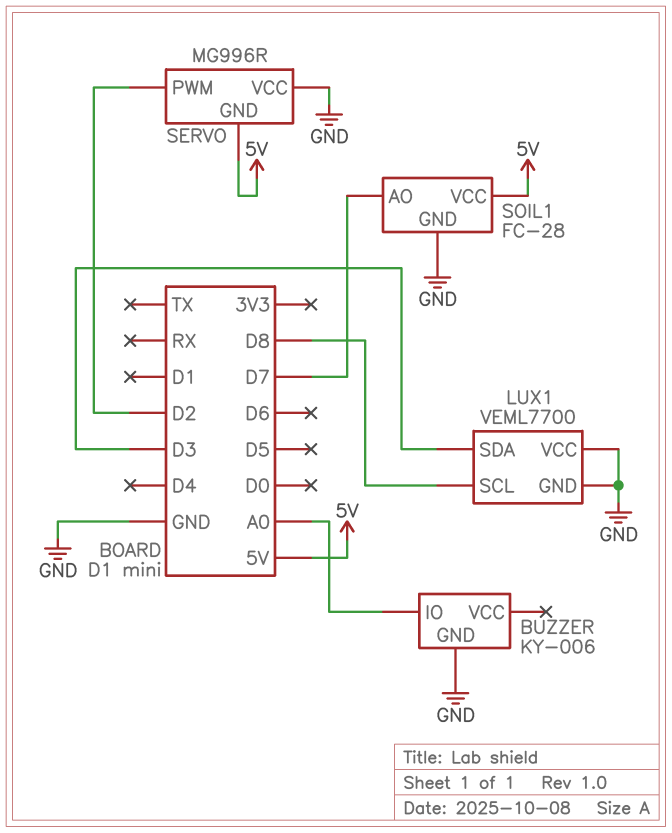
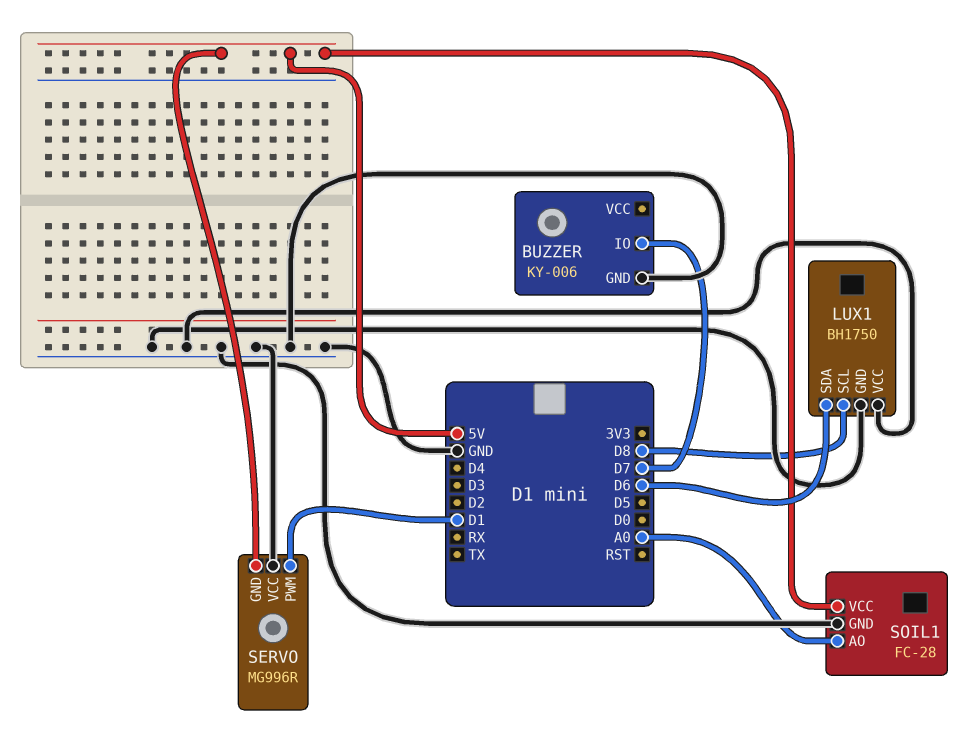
BUZZER pin IO: A0 -> D7
LUX1: VEML7700 -> BH1750
LUX1 pin SDA: D3 -> D6
SERVO pin PWM: D2 -> D1
SOIL1 pin AO: D7 -> A0

